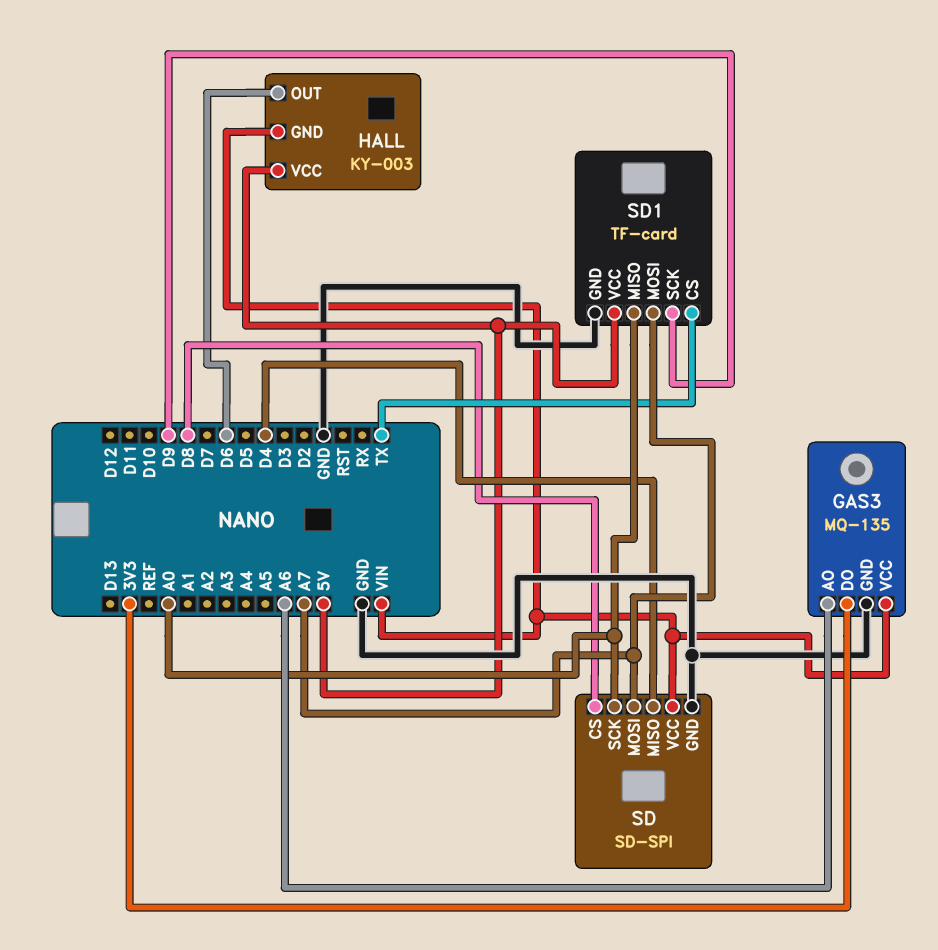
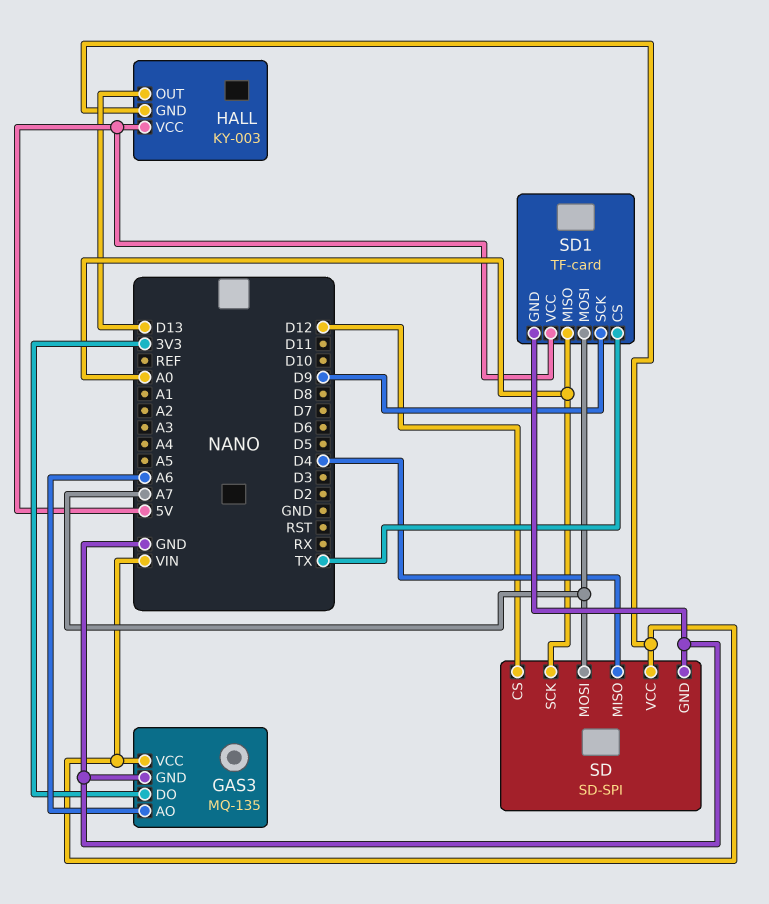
HALL pin OUT: D6 -> D13
SD pin CS: D8 -> D12

